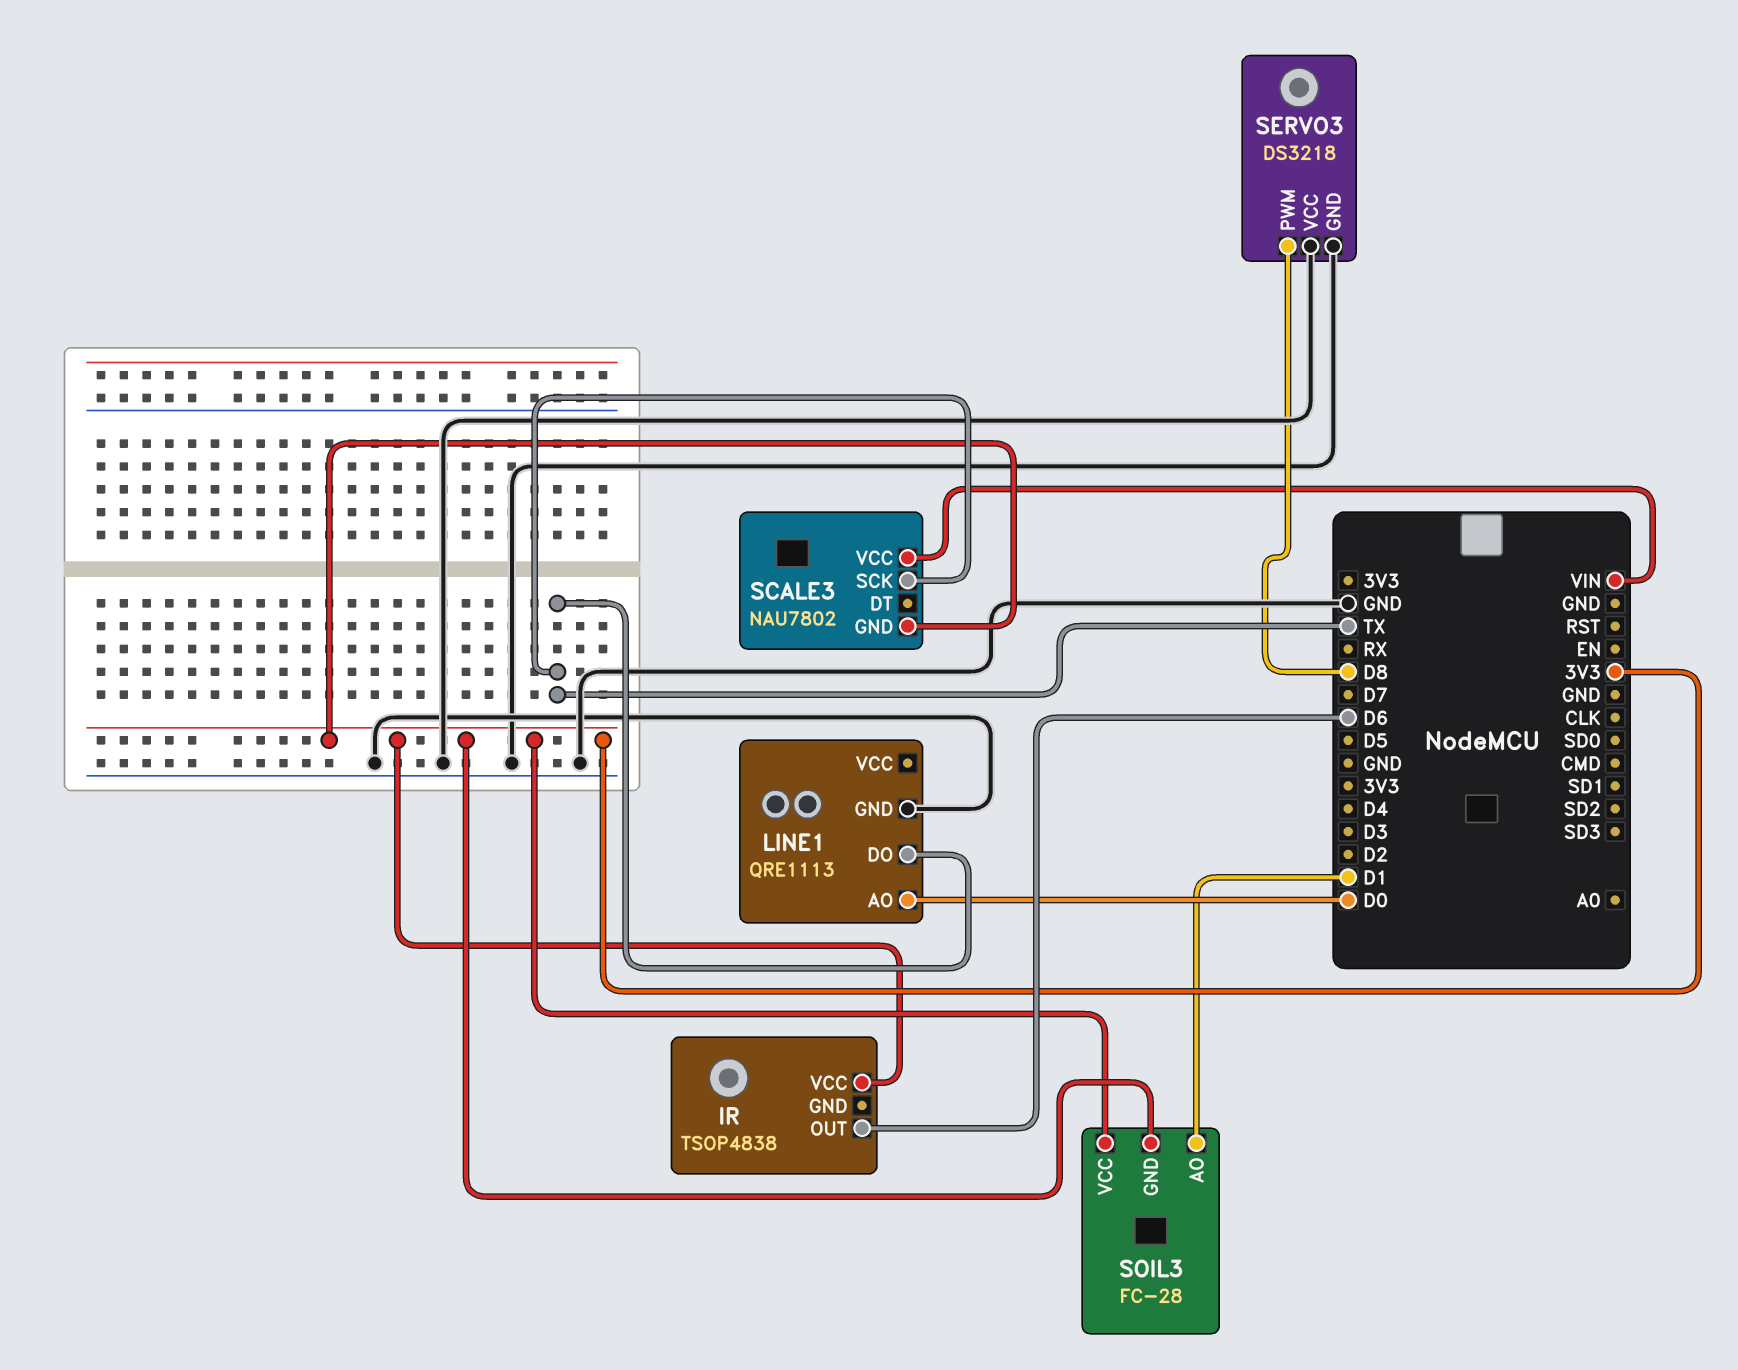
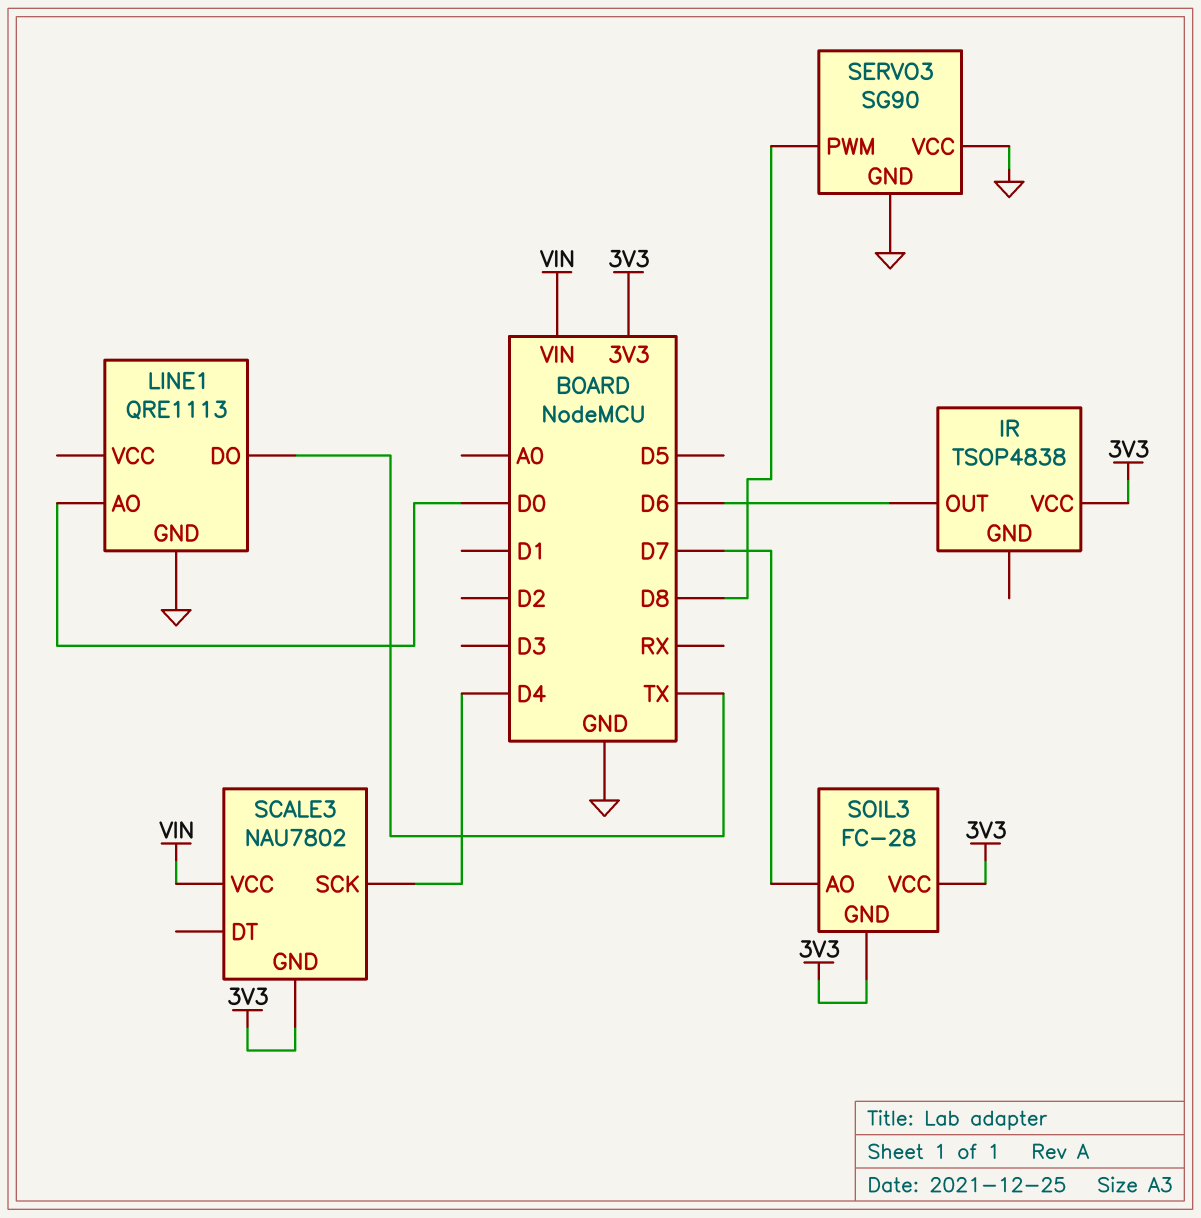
SCALE3 pin SCK: TX -> D4
SERVO3: DS3218 -> SG90
SOIL3 pin AO: D1 -> D7

